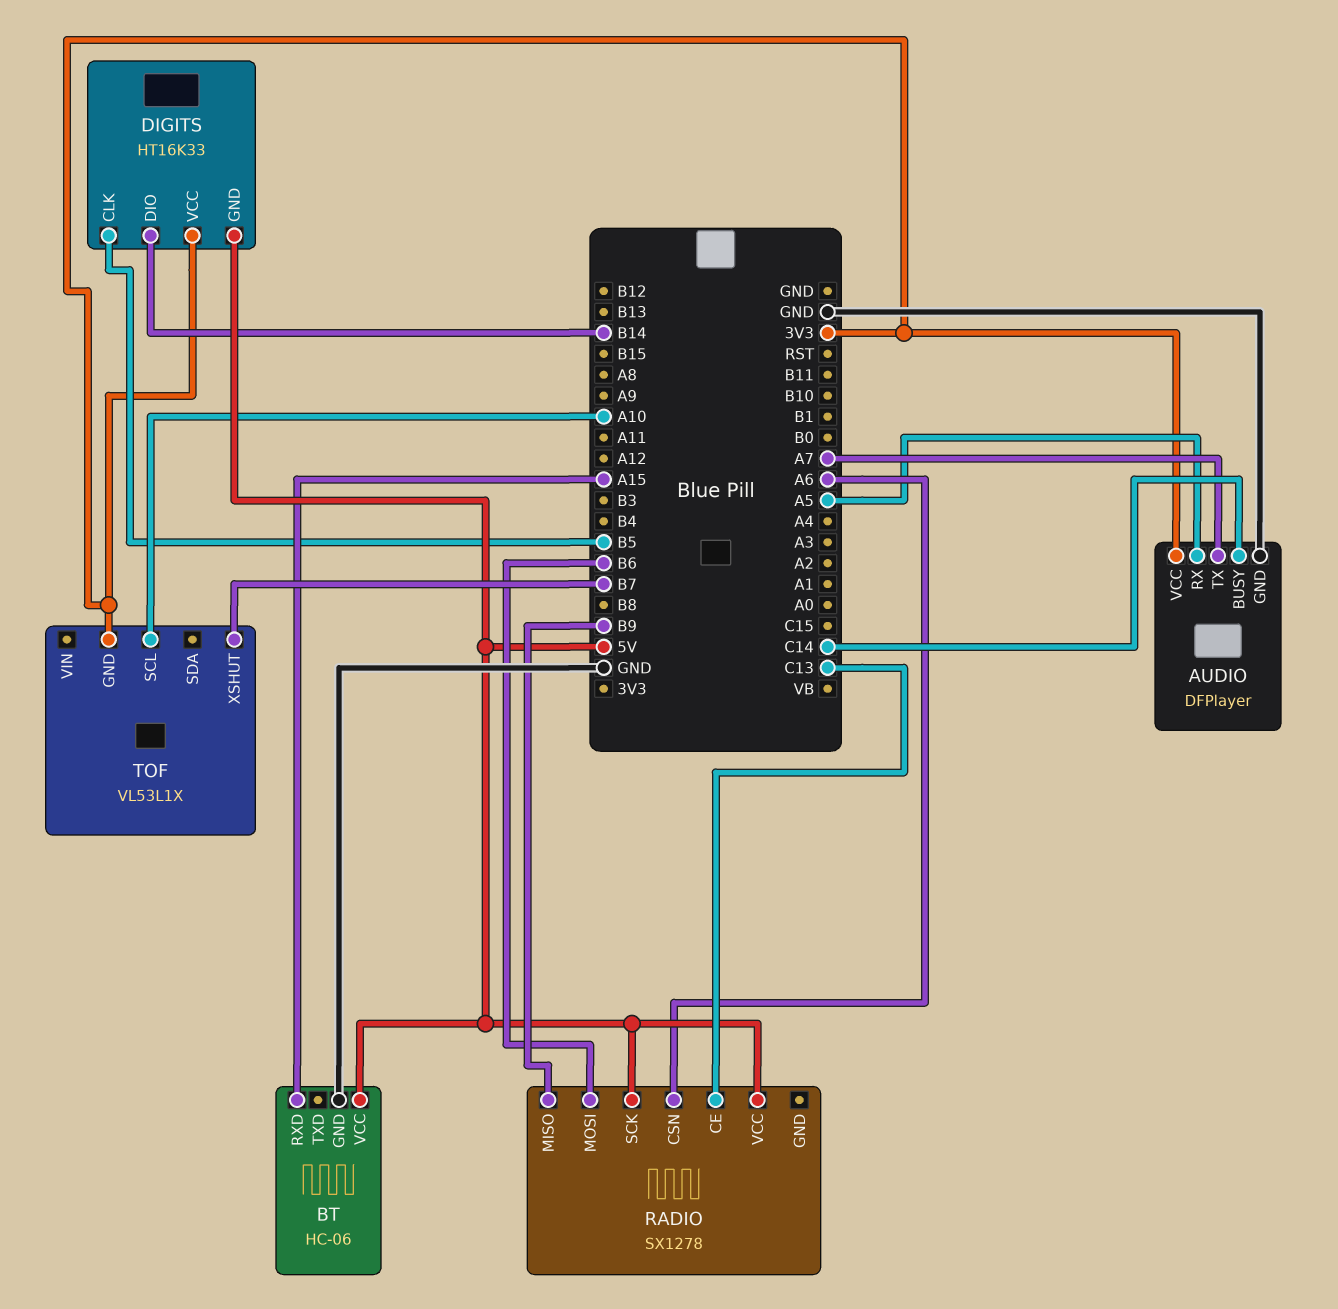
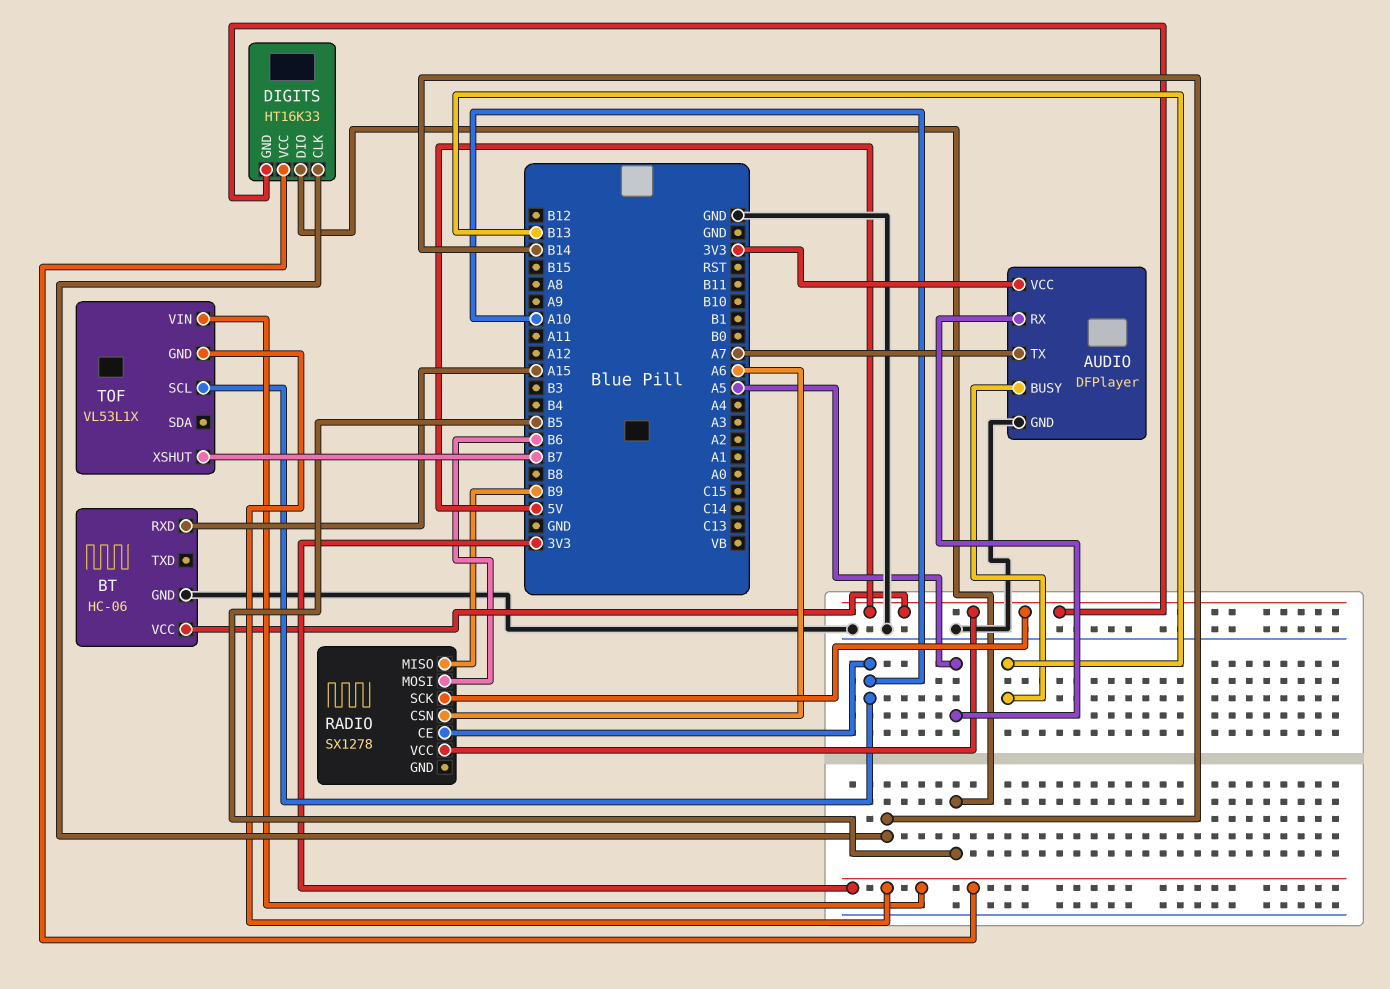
AUDIO pin BUSY: C14 -> B13
DIGITS pin CLK: B5 -> B14
DIGITS pin DIO: B14 -> B5
RADIO pin CE: C13 -> A10
TOF pin VIN: none -> 3V3

